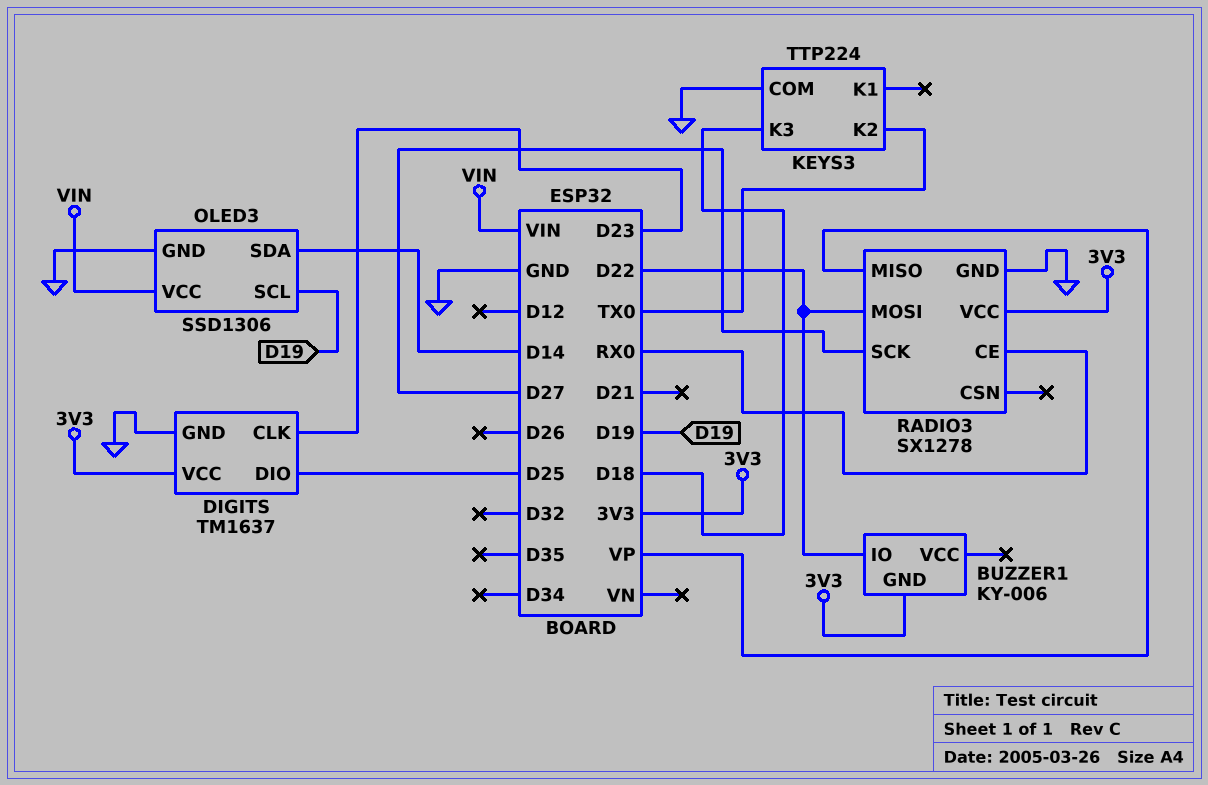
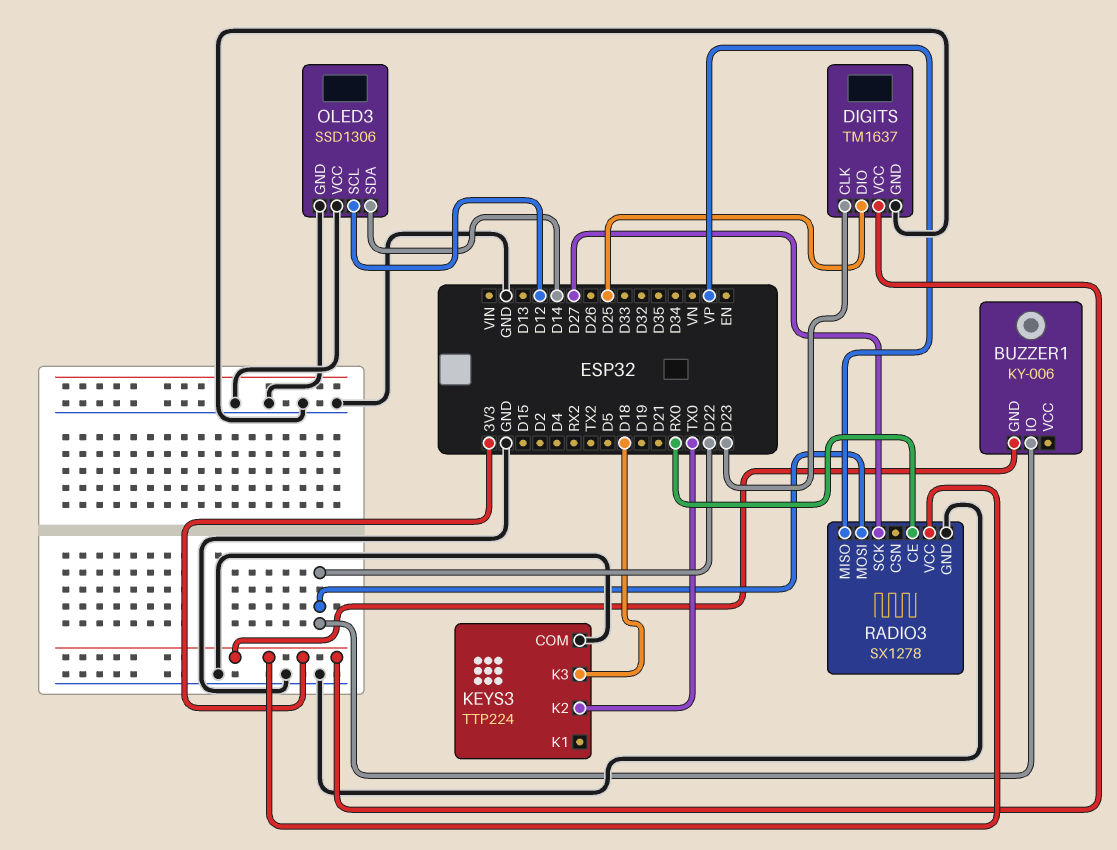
OLED3 pin SCL: D19 -> D12
OLED3 pin VCC: VIN -> GND

